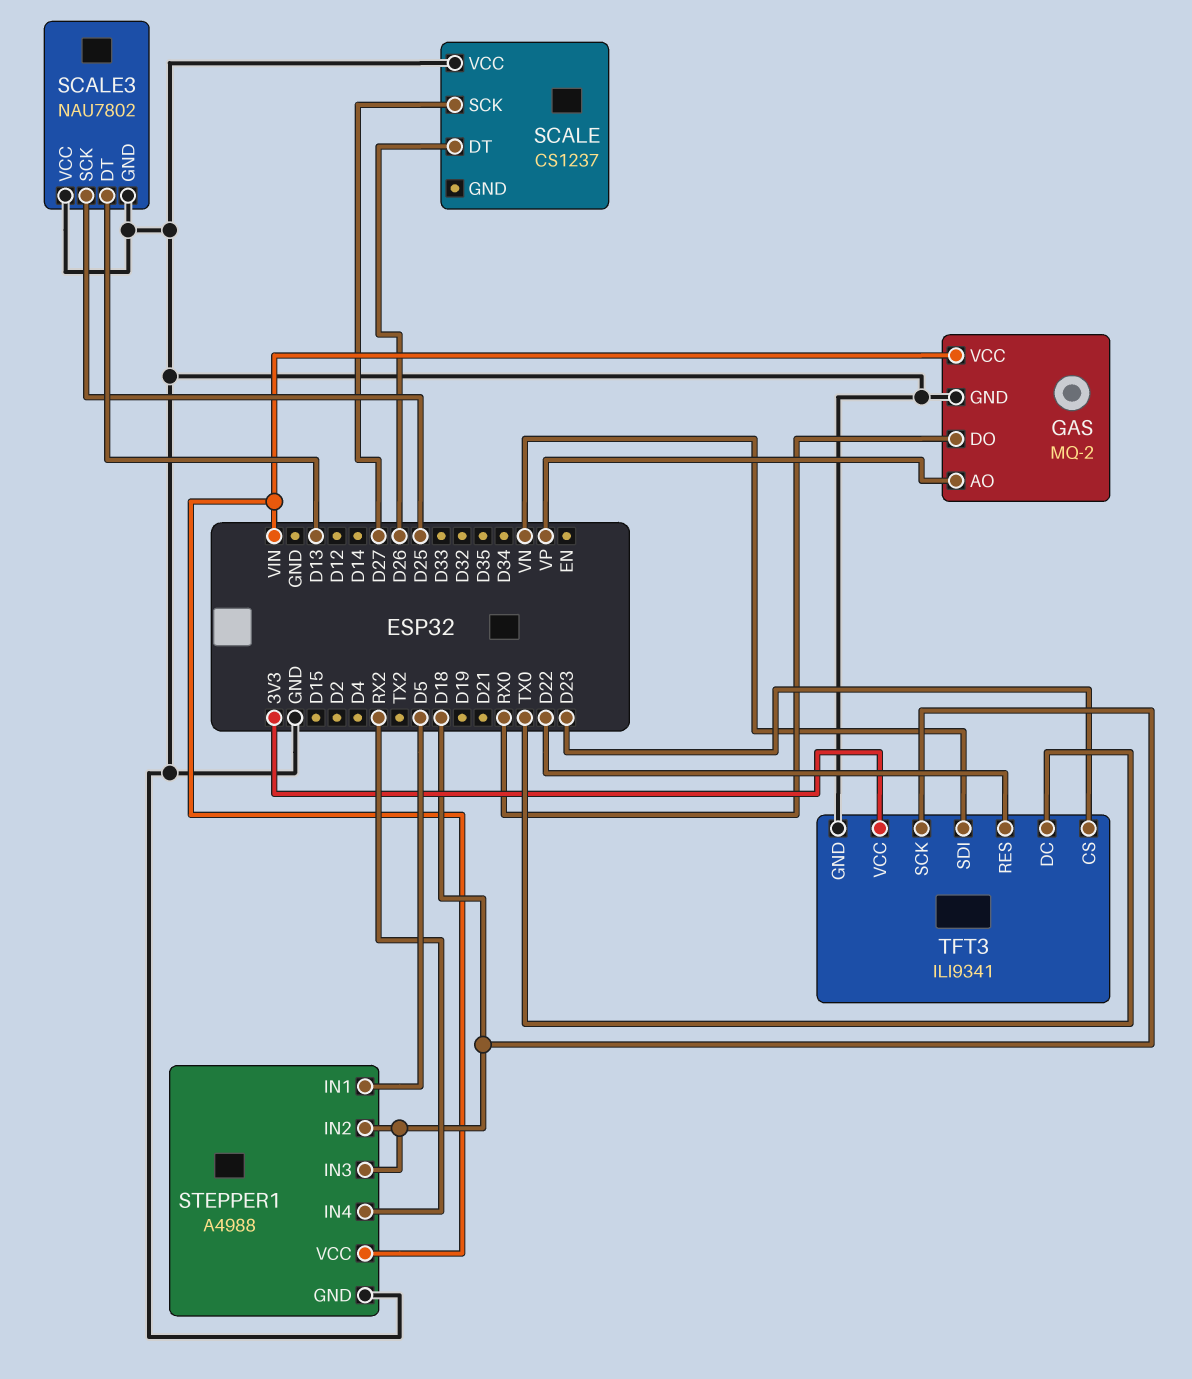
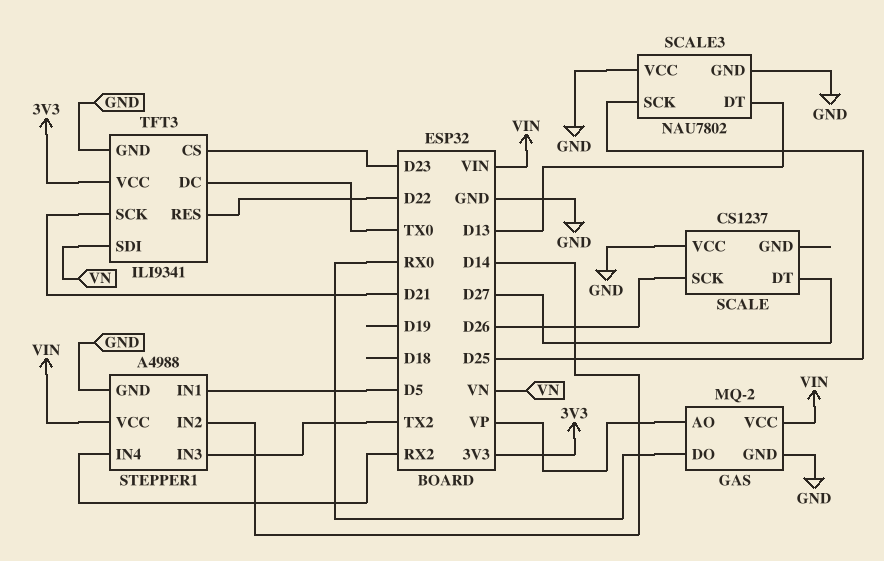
SCALE pin DT: D26 -> D27
SCALE pin SCK: D27 -> D26
STEPPER1 pin IN2: D18 -> D14
STEPPER1 pin IN3: D18 -> TX2
TFT3 pin SCK: D18 -> D21

